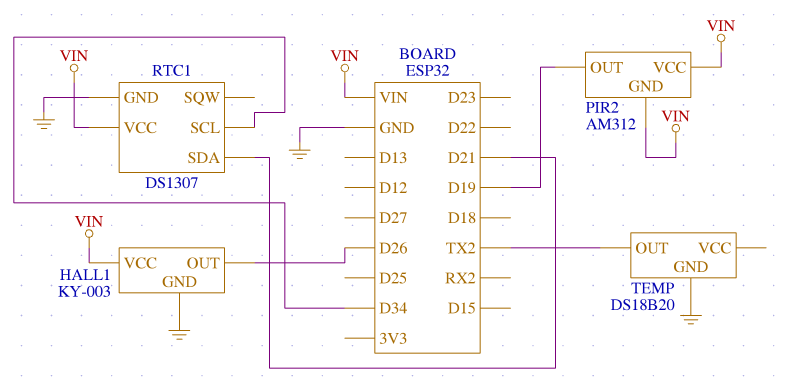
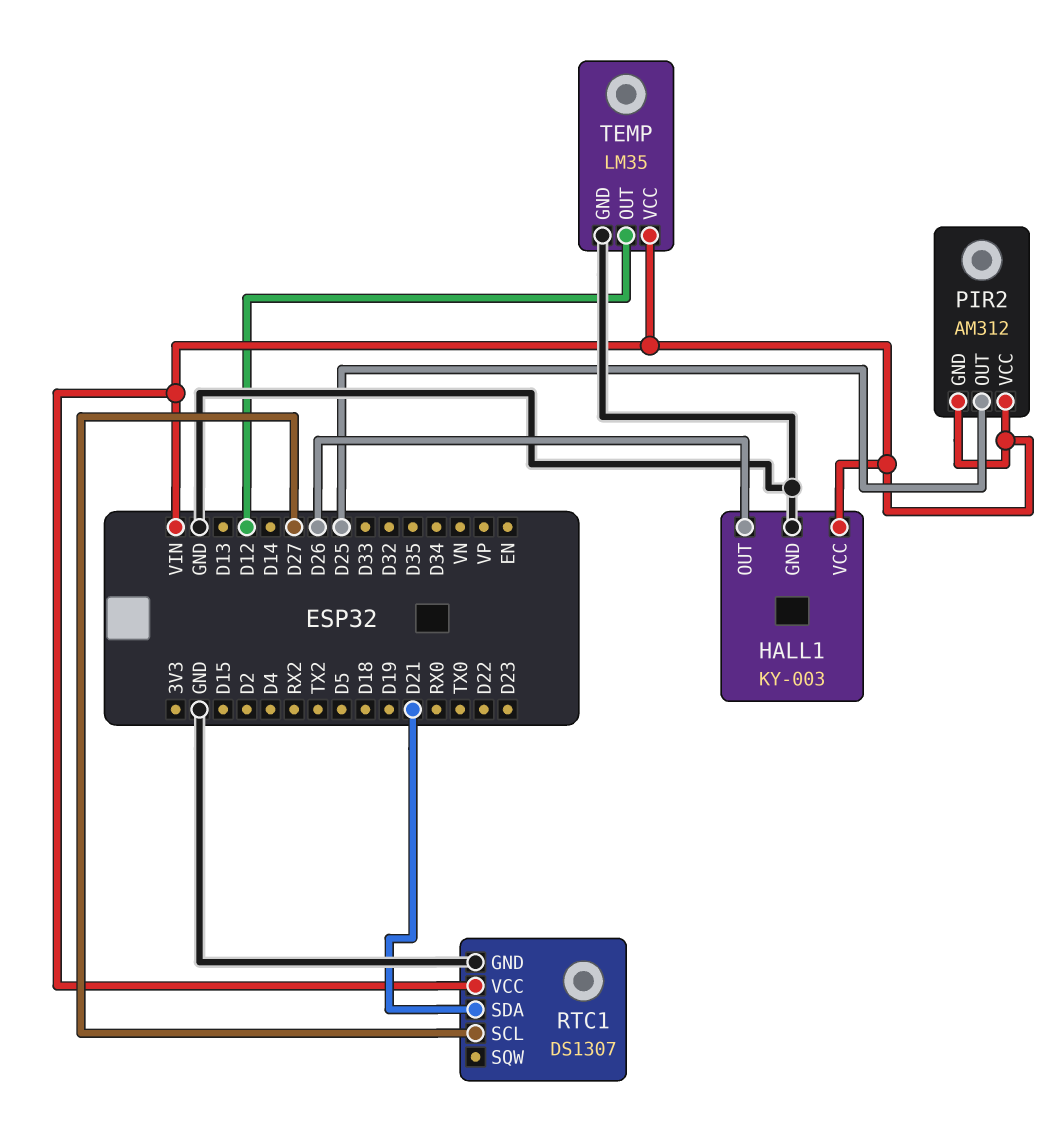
PIR2 pin OUT: D19 -> D25
RTC1 pin SCL: D34 -> D27
TEMP: DS18B20 -> LM35
TEMP pin OUT: TX2 -> D12
TEMP pin VCC: none -> VIN

